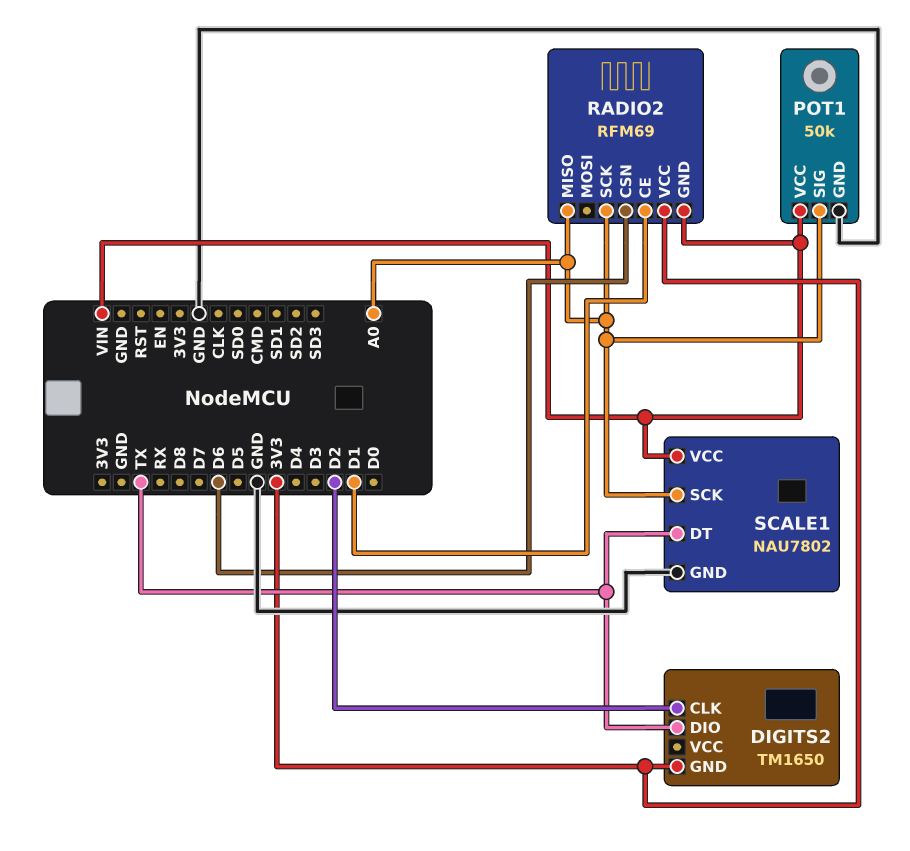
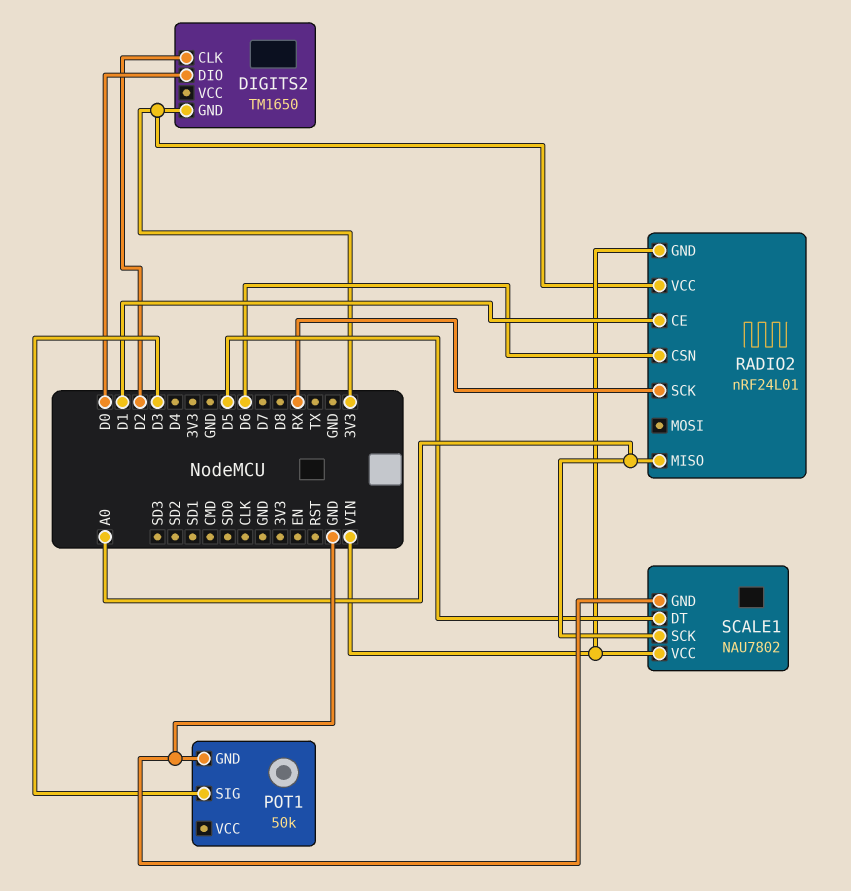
DIGITS2 pin DIO: TX -> D0
POT1 pin SIG: A0 -> D3
POT1 pin VCC: VIN -> none
RADIO2: RFM69 -> nRF24L01
RADIO2 pin SCK: A0 -> RX
SCALE1 pin DT: TX -> D5

